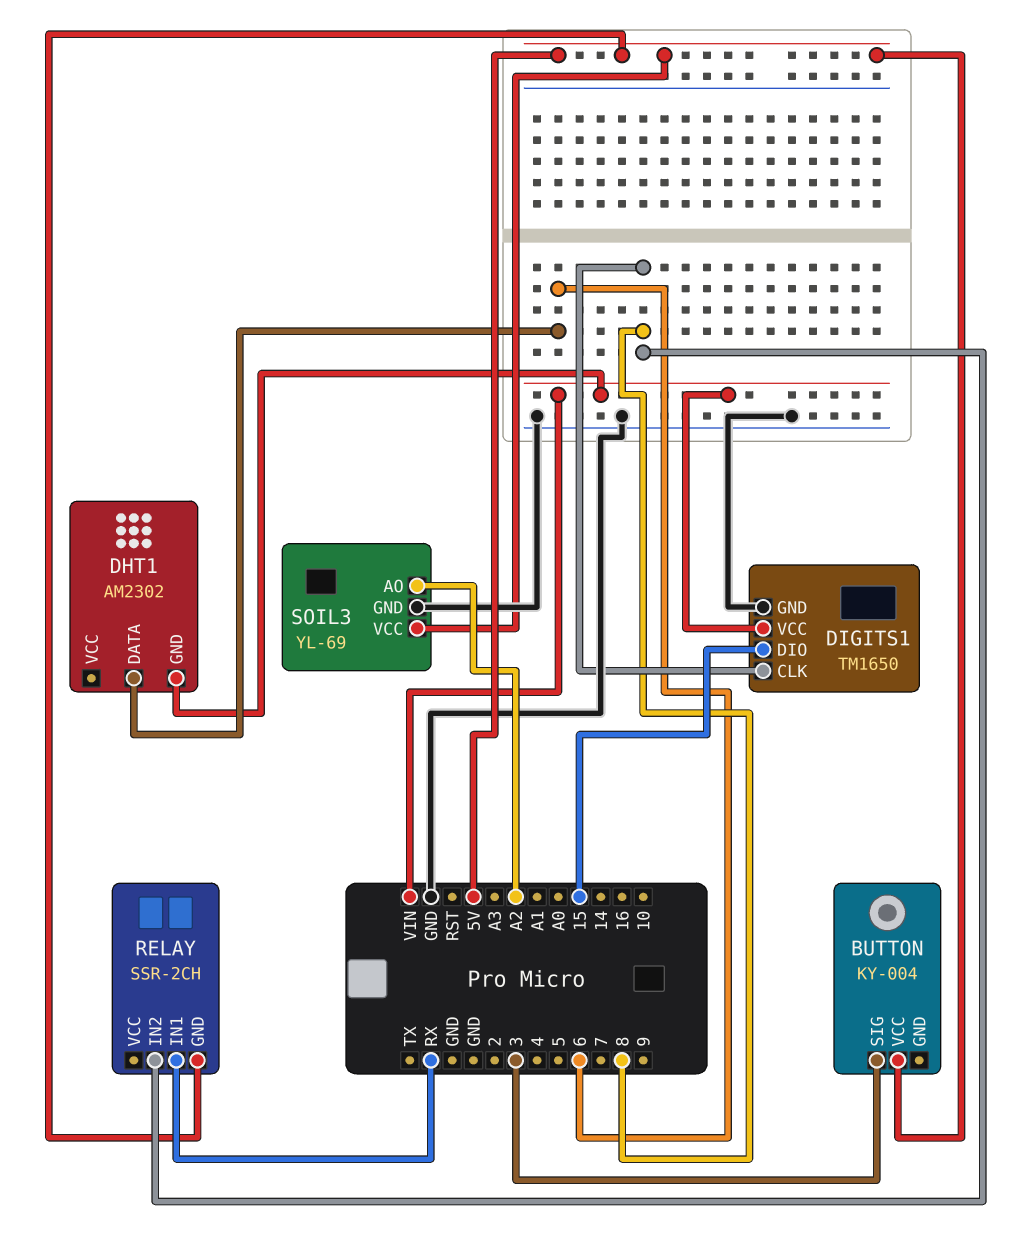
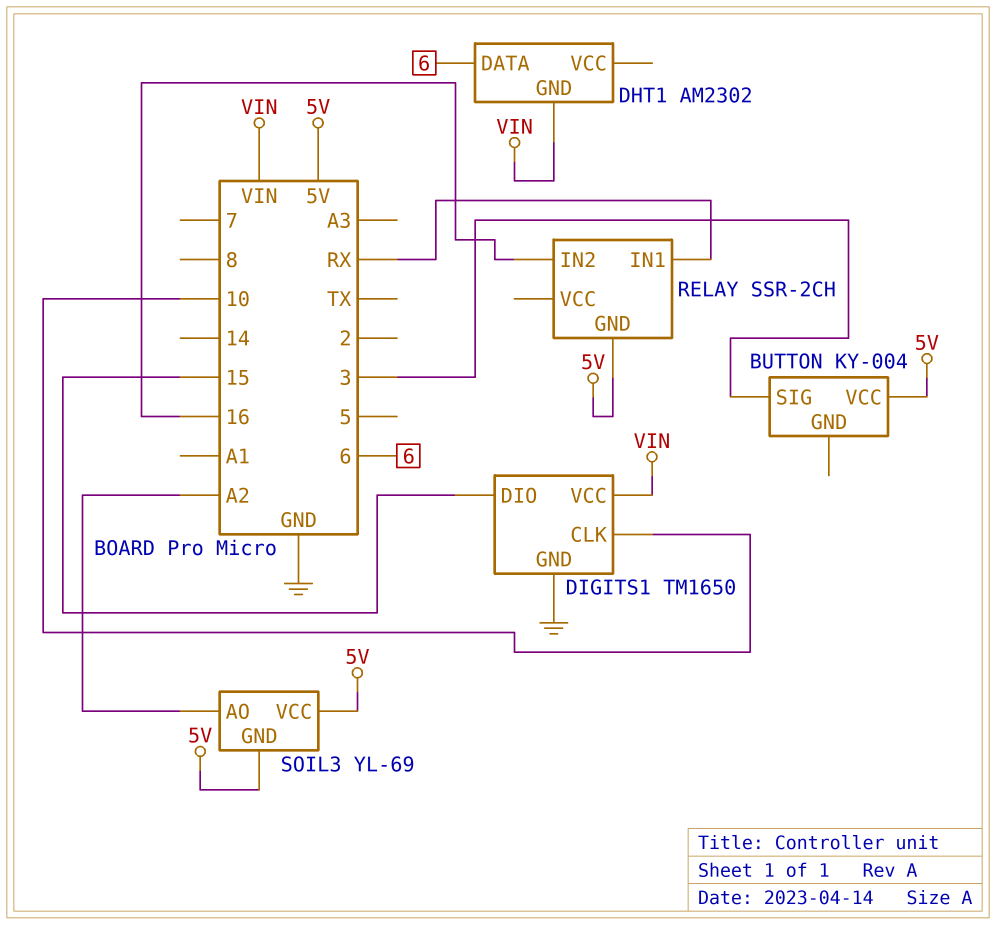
DIGITS1 pin CLK: 8 -> 10
RELAY pin IN2: 8 -> 16
SOIL3 pin GND: GND -> 5V

